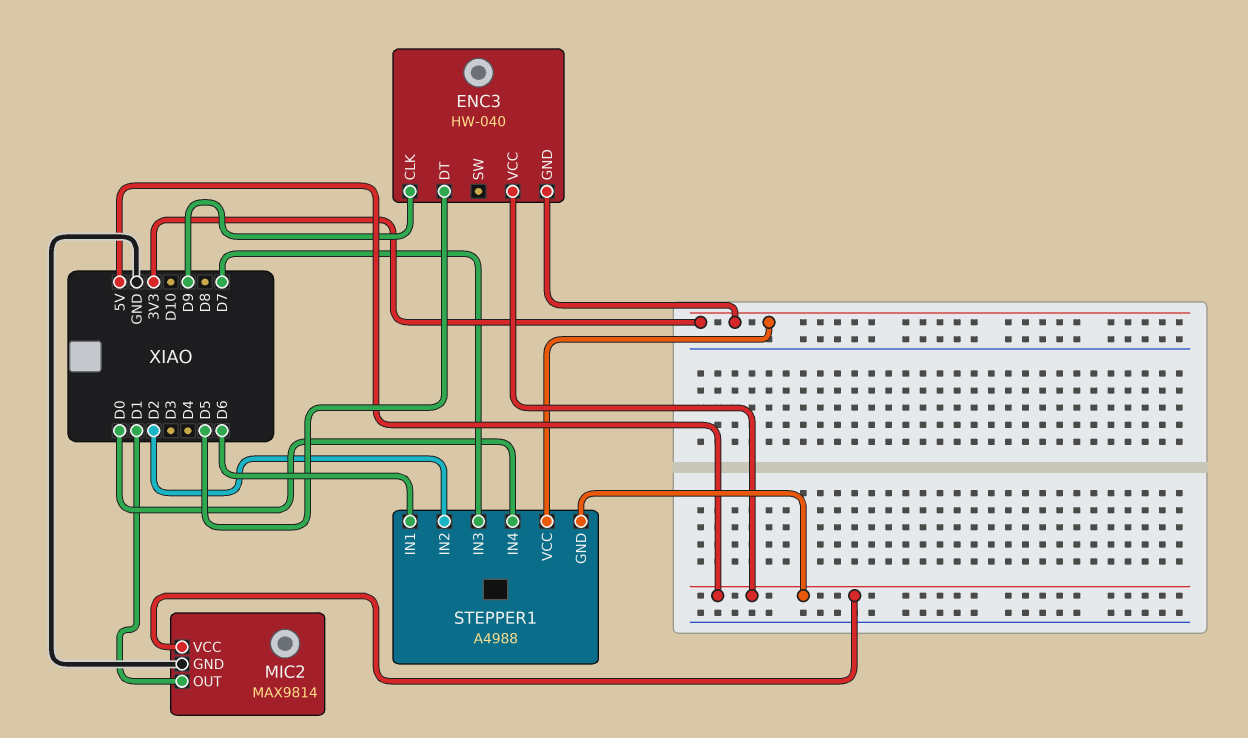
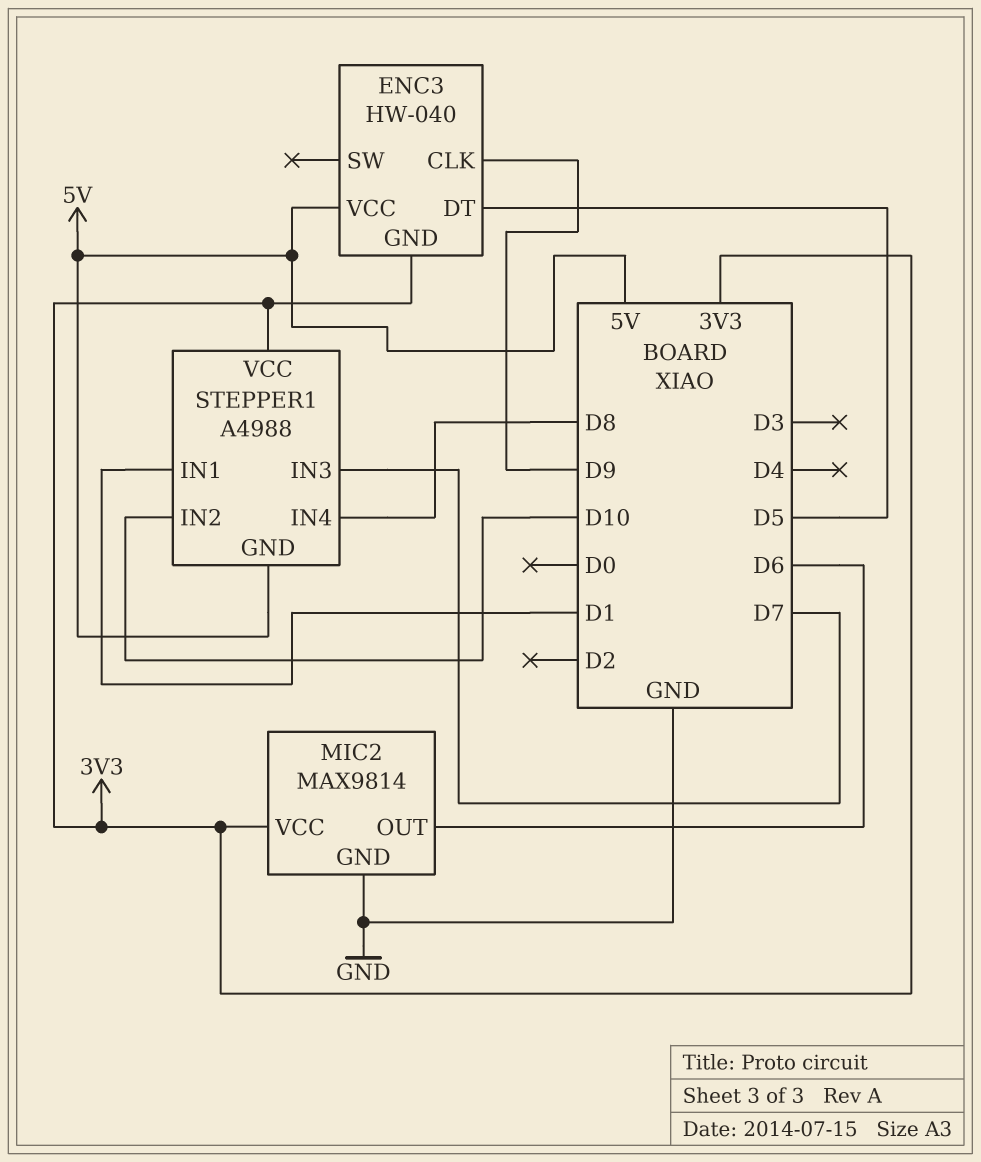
MIC2 pin OUT: D1 -> D6
MIC2 pin VCC: 5V -> 3V3
STEPPER1 pin IN1: D6 -> D1
STEPPER1 pin IN2: D2 -> D10
STEPPER1 pin IN4: D0 -> D8

